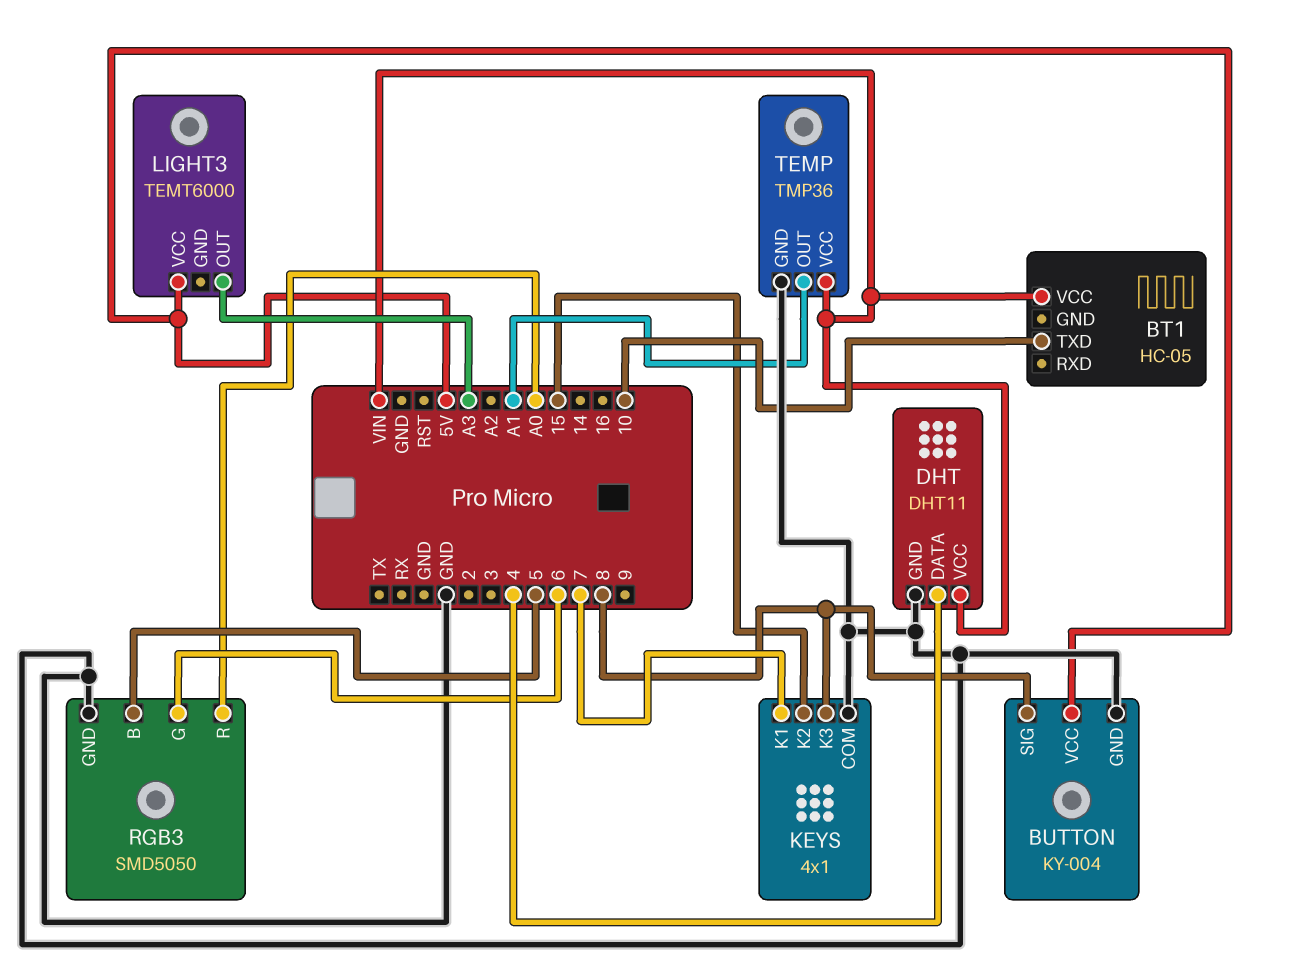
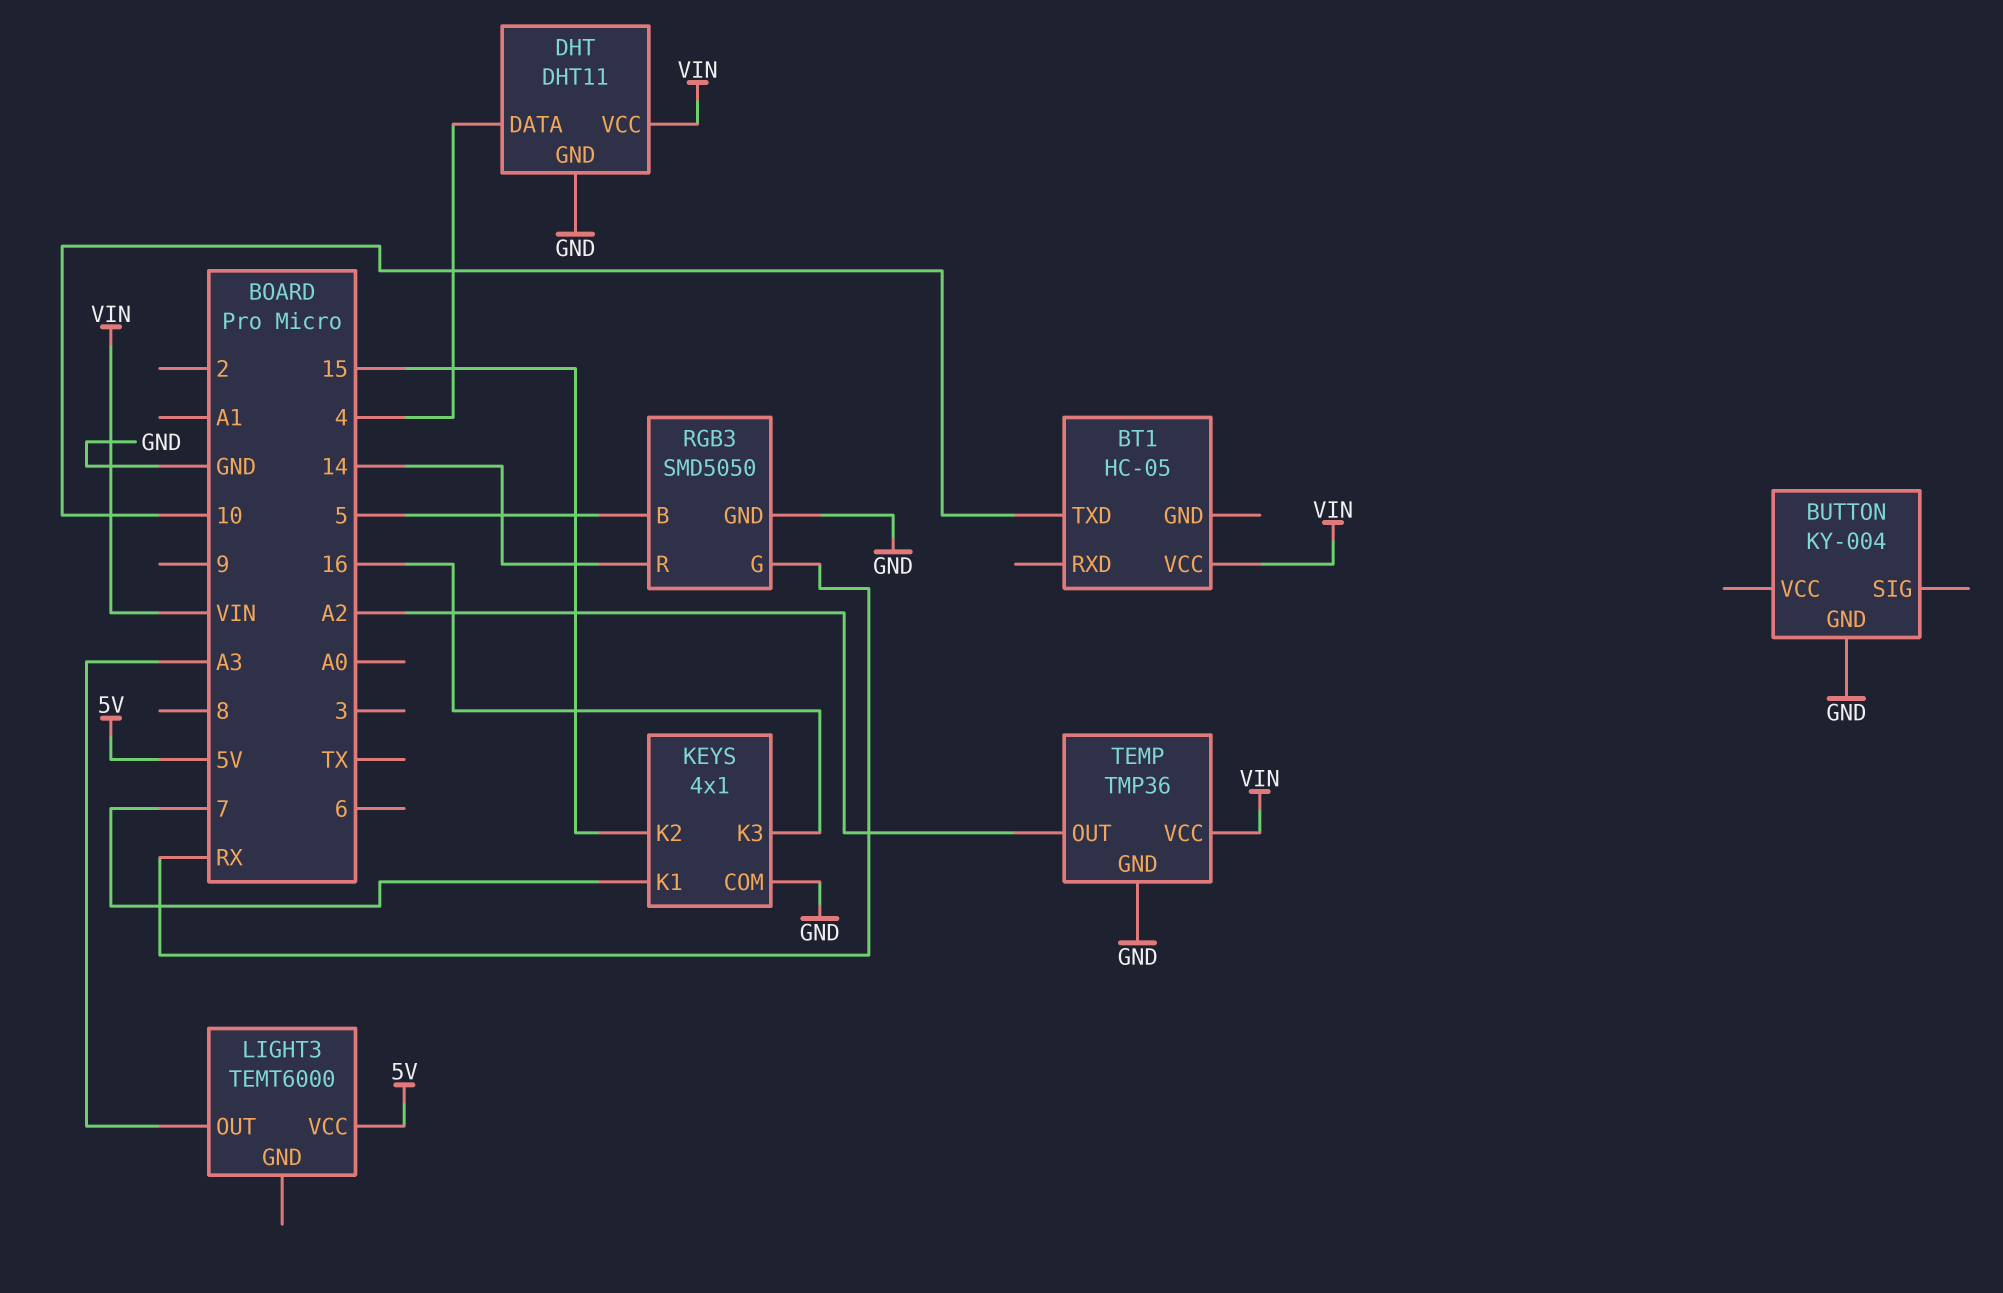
BUTTON pin SIG: 8 -> none
BUTTON pin VCC: 5V -> none
KEYS pin K3: 8 -> 16
RGB3 pin G: 6 -> RX
RGB3 pin R: A0 -> 14
TEMP pin OUT: A1 -> A2

